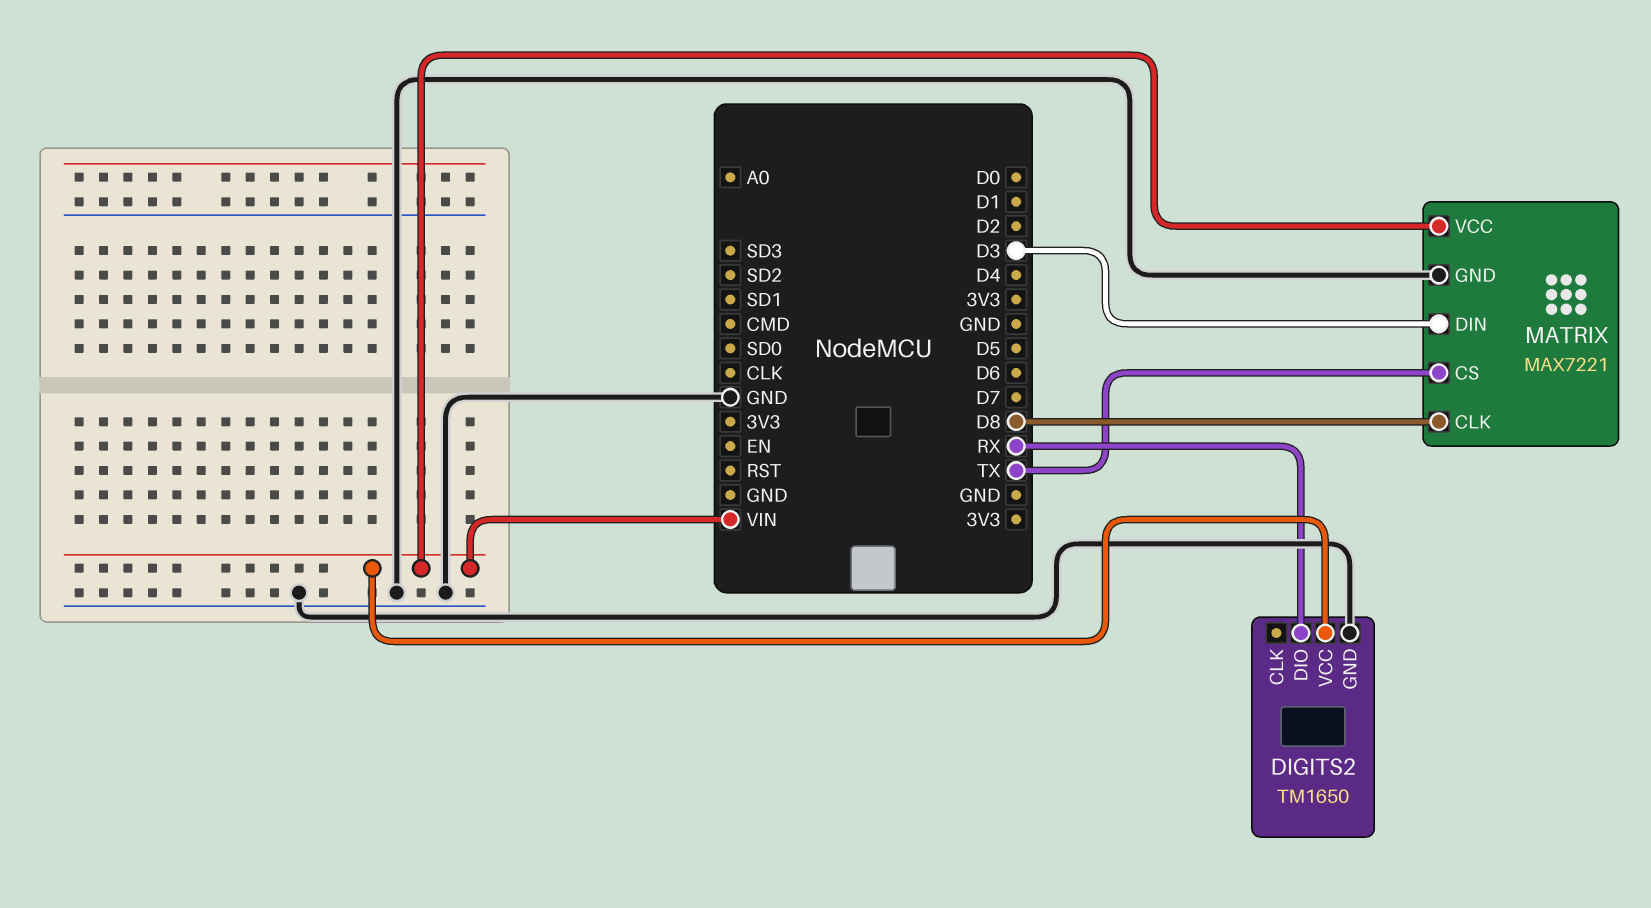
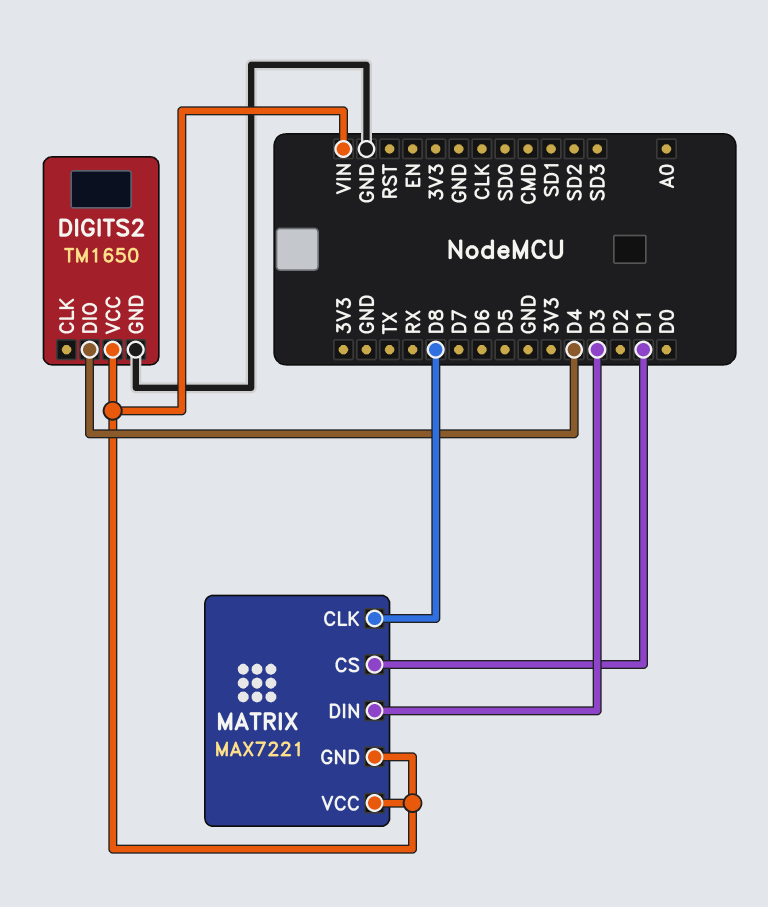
DIGITS2 pin DIO: RX -> D4
MATRIX pin CS: TX -> D1
MATRIX pin GND: GND -> VIN

